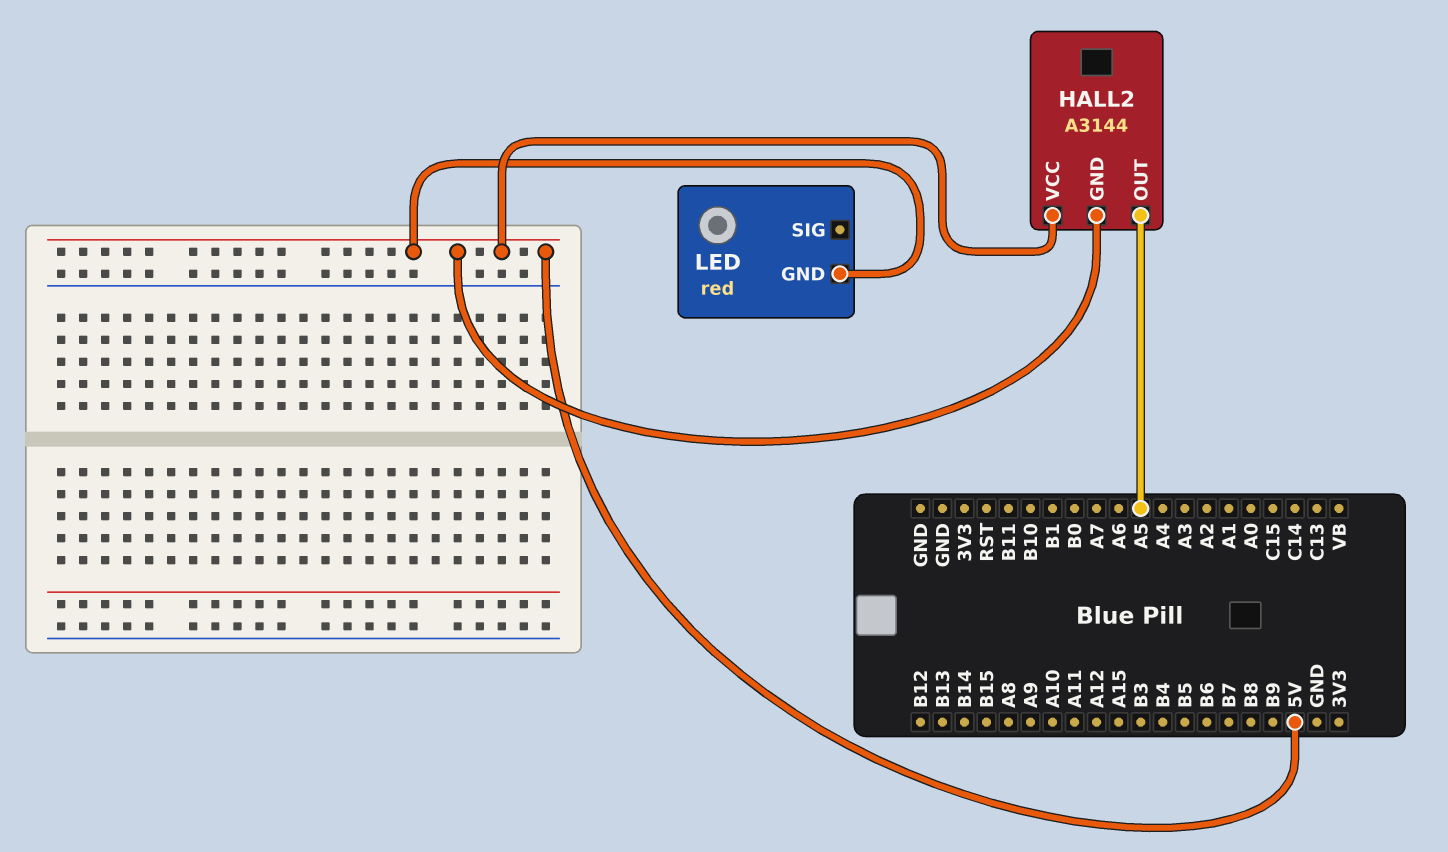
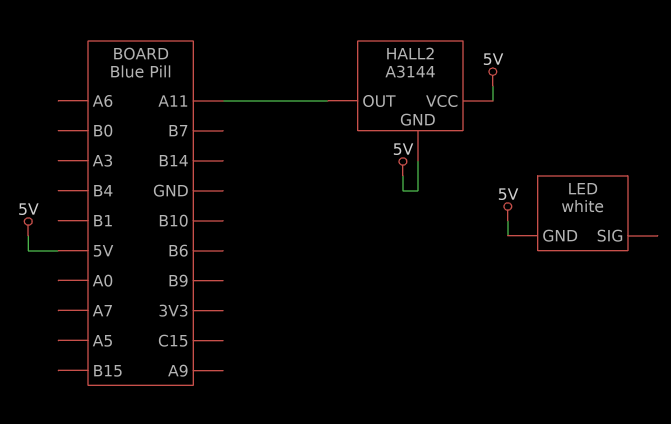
HALL2 pin OUT: A5 -> A11
LED: red -> white

